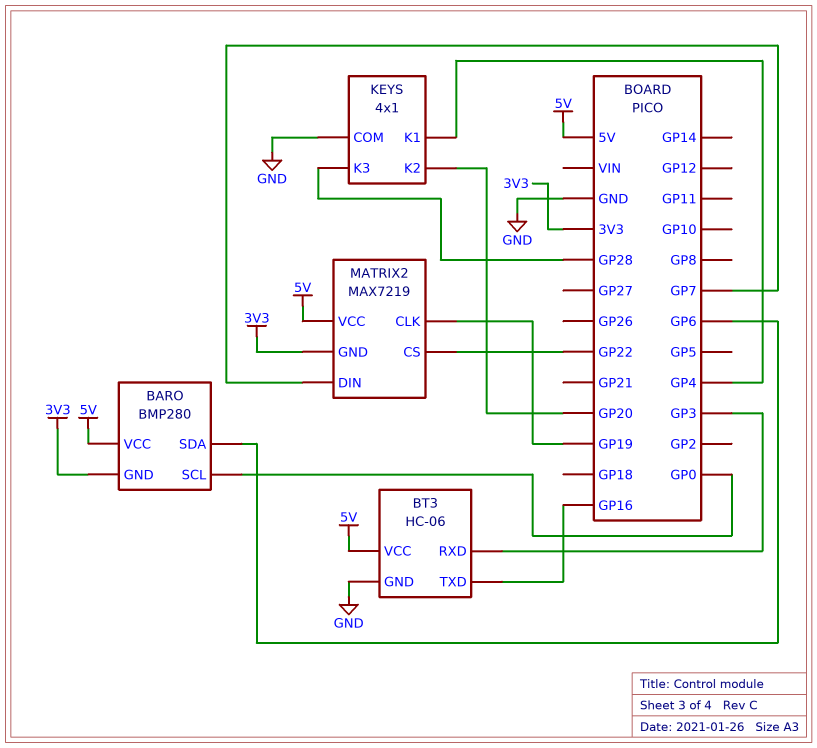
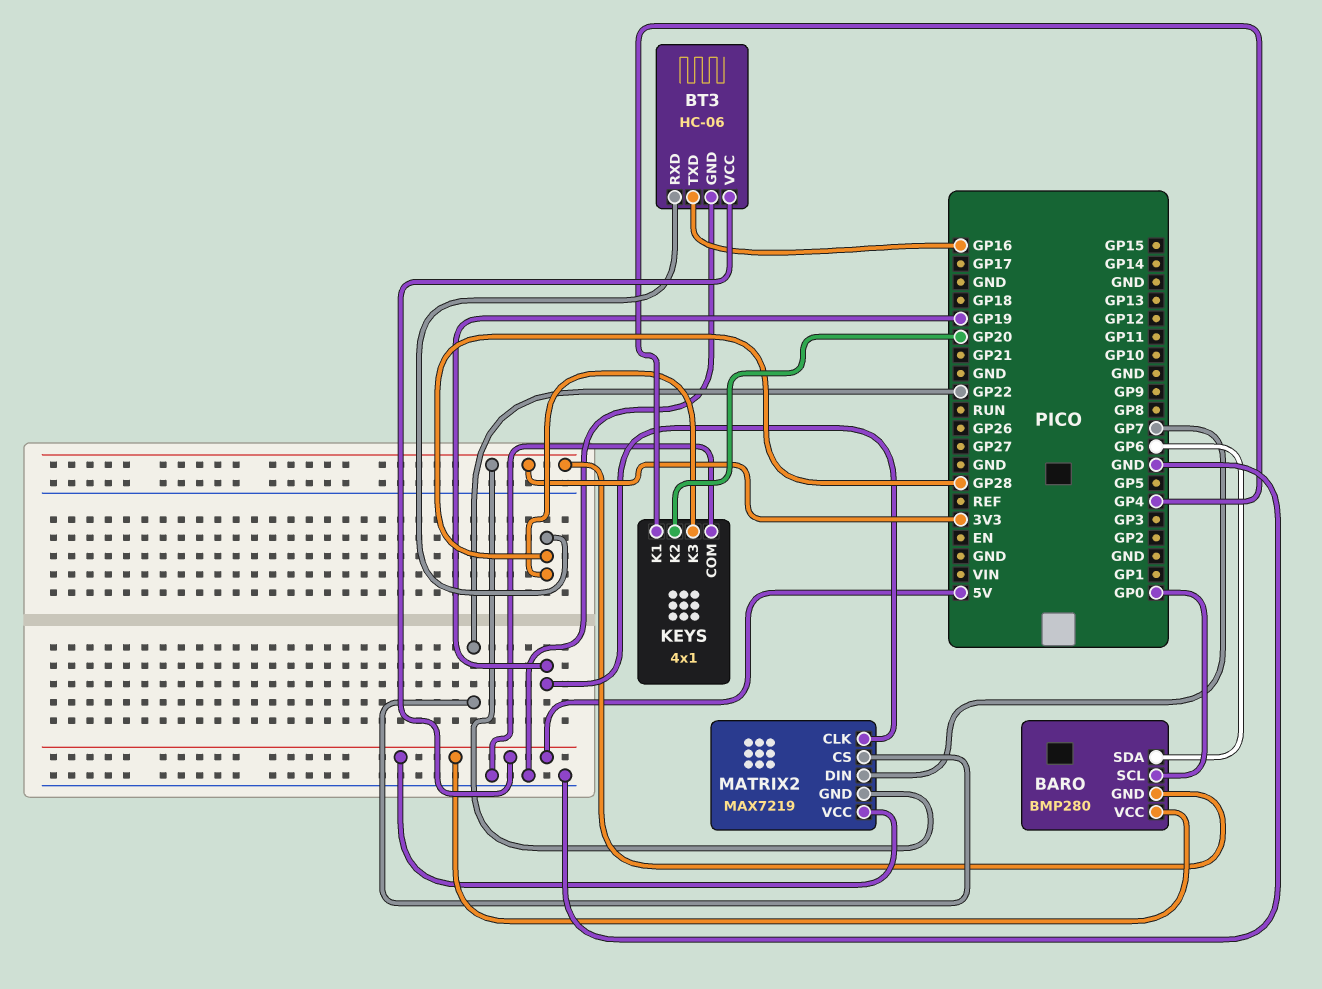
BT3 pin RXD: GP3 -> GP28

